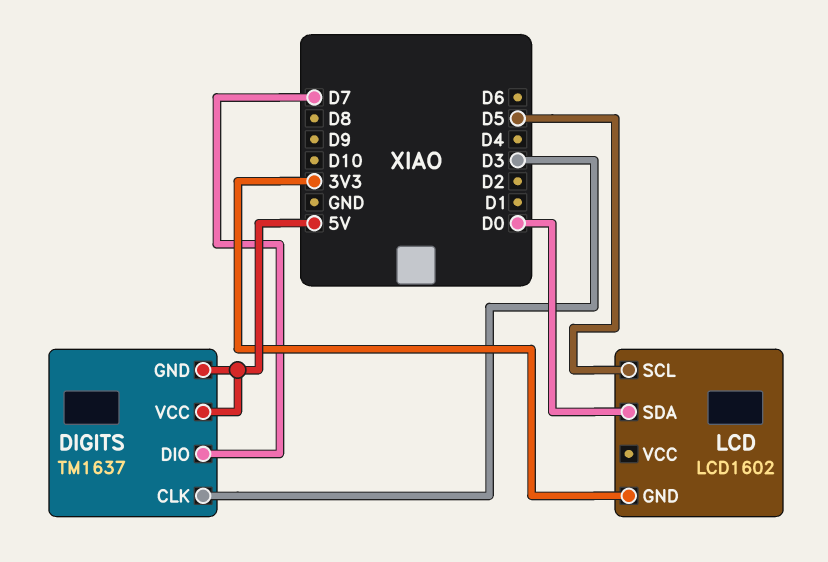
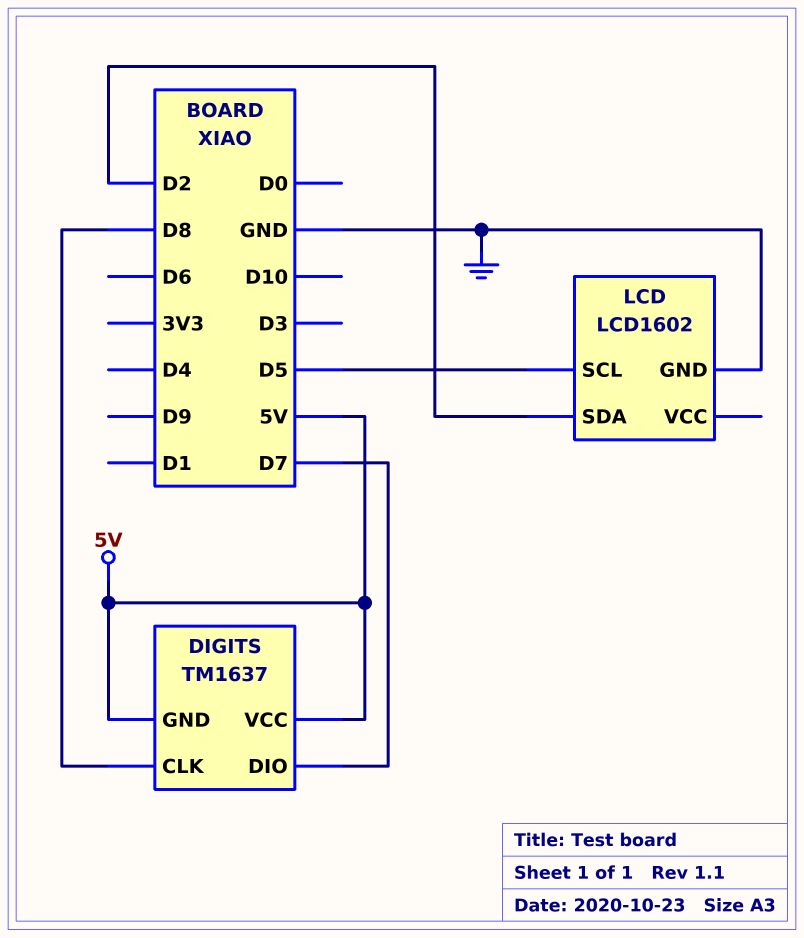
DIGITS pin CLK: D3 -> D8
LCD pin GND: 3V3 -> GND
LCD pin SDA: D0 -> D2

